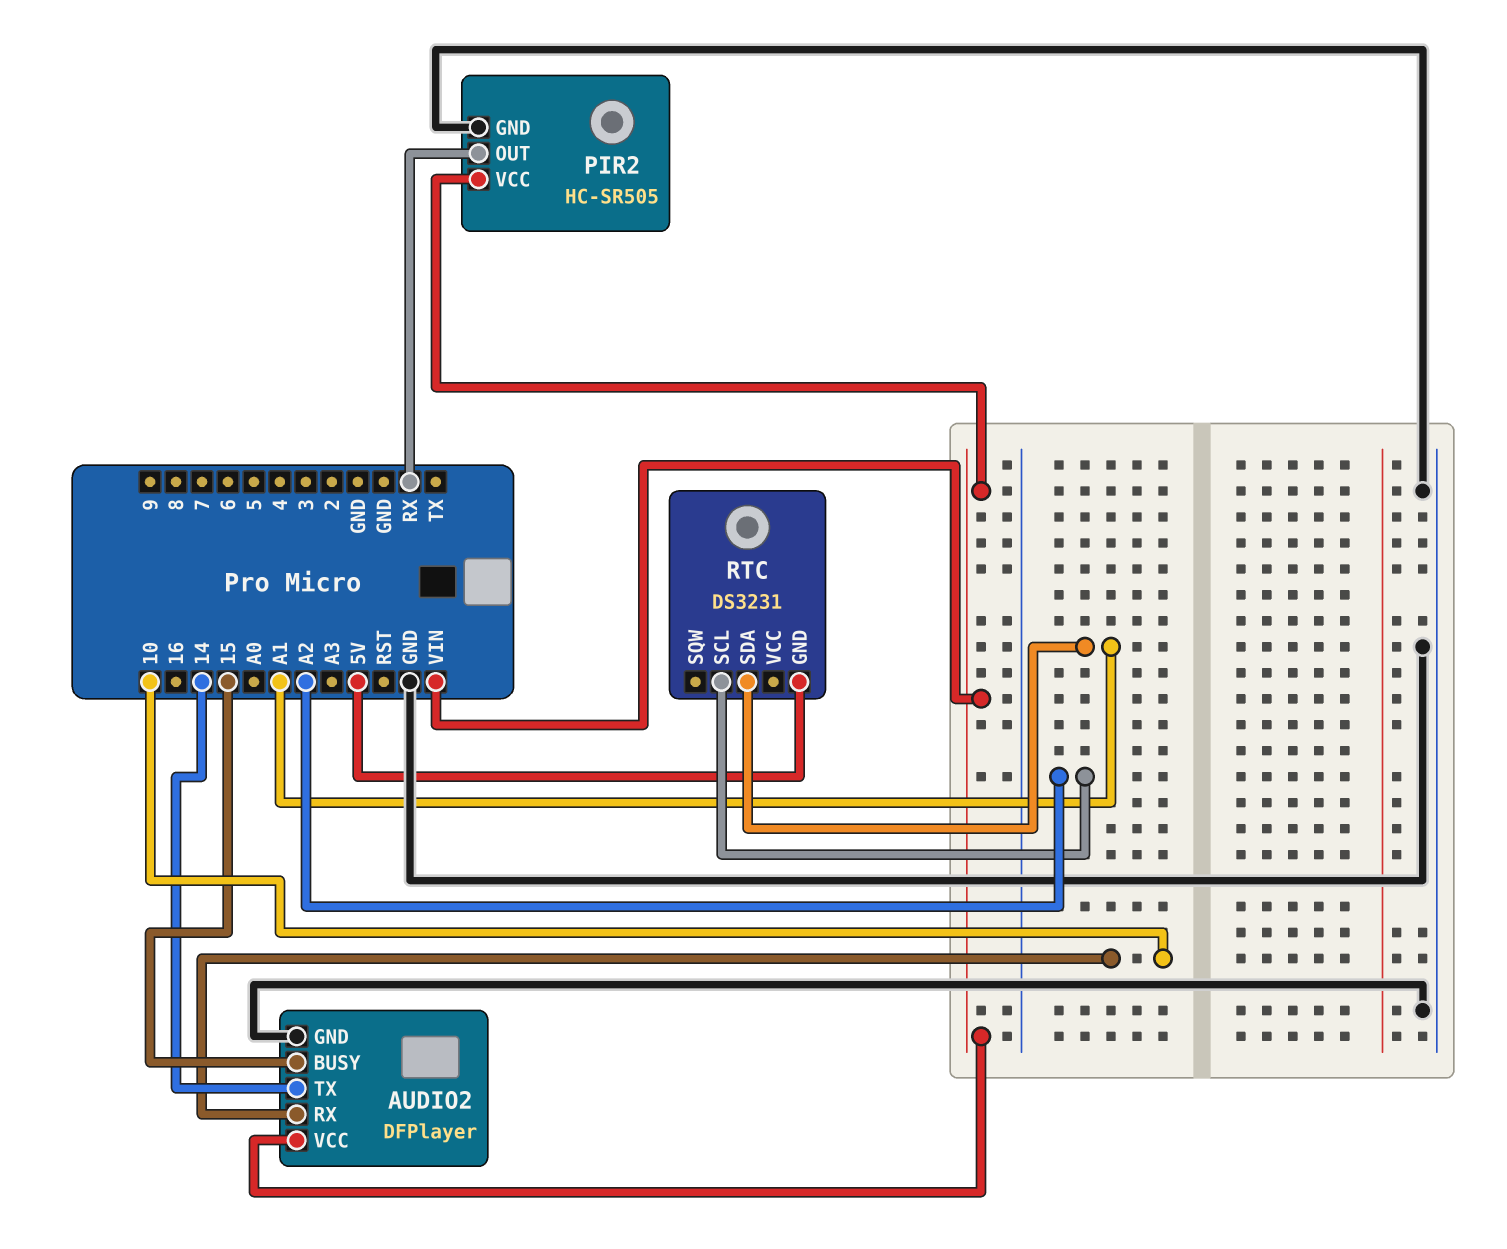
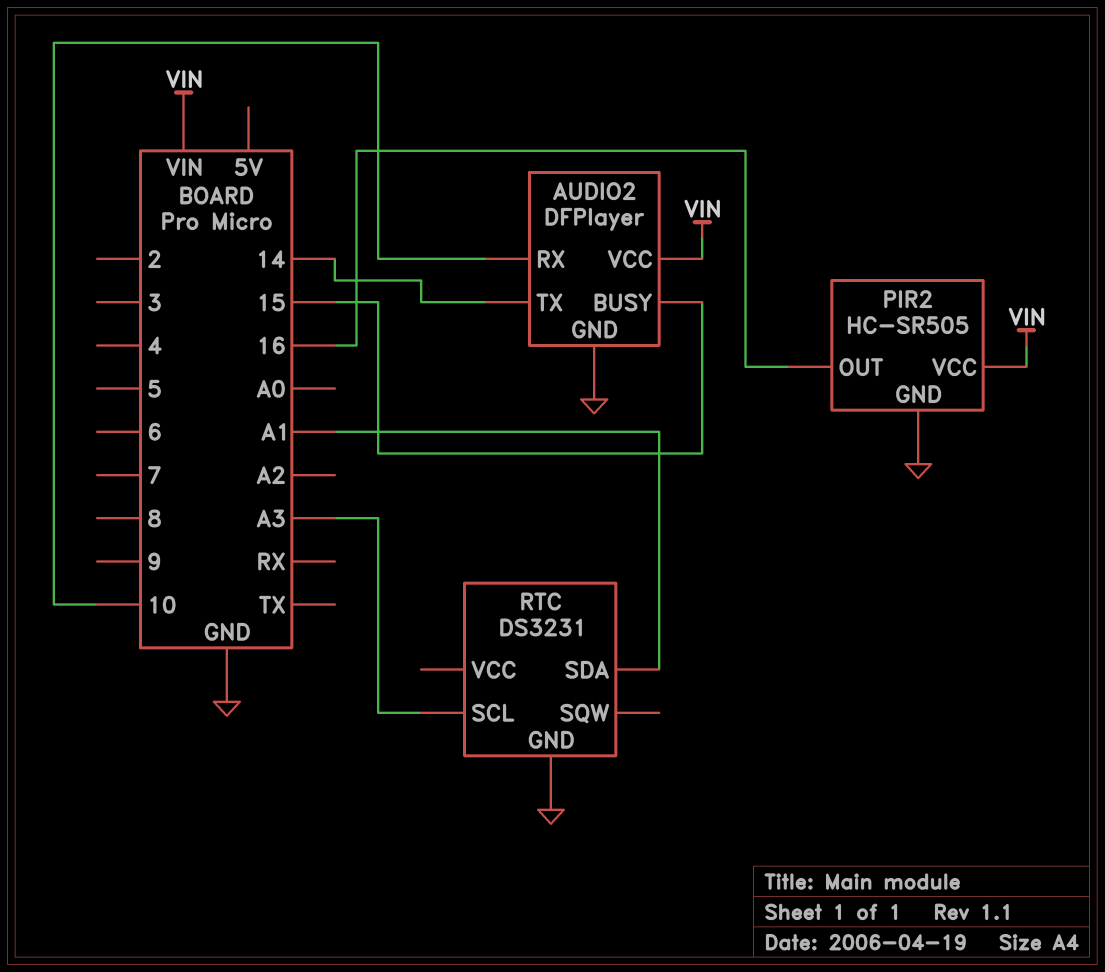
PIR2 pin OUT: RX -> 16
RTC pin GND: 5V -> GND
RTC pin SCL: A2 -> A3

